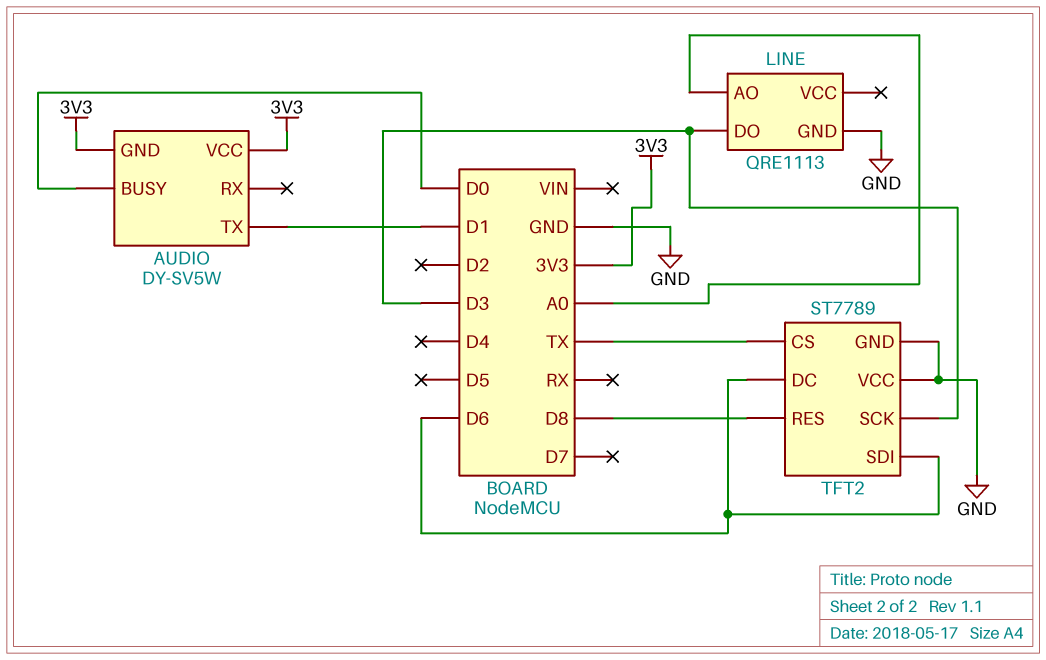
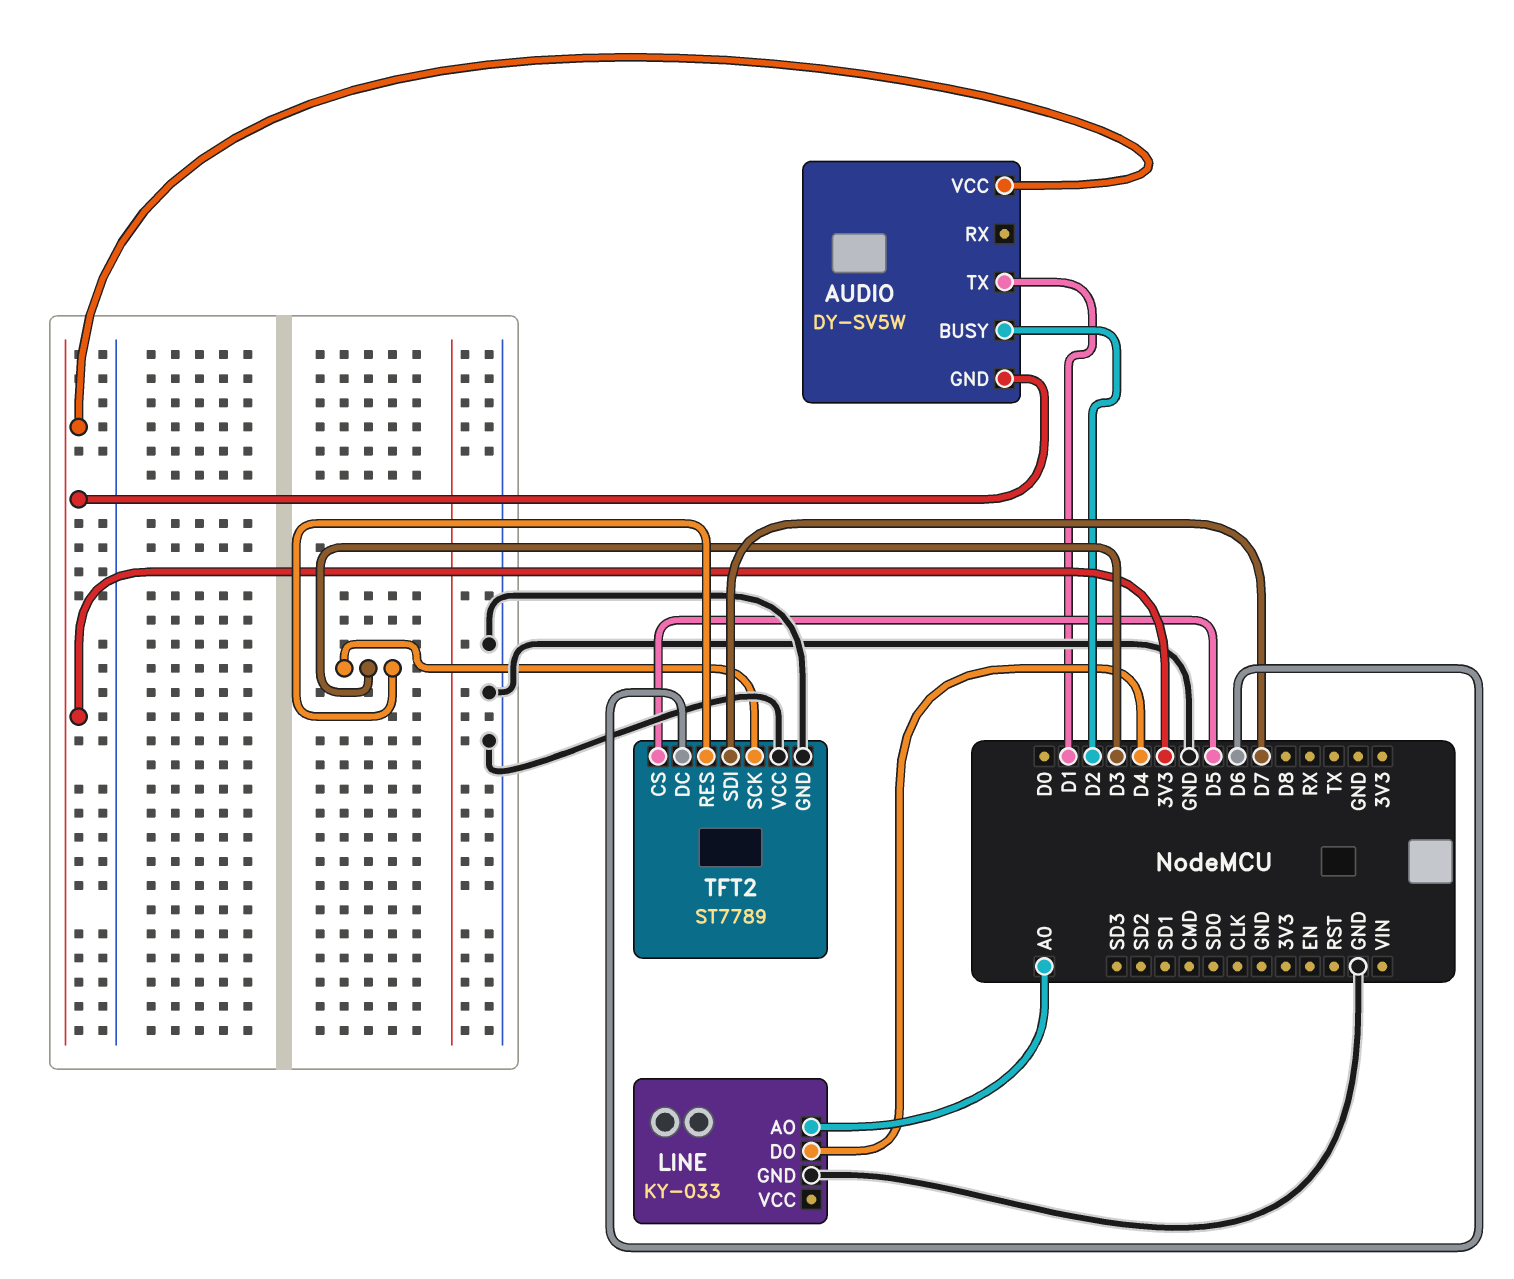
AUDIO pin BUSY: D0 -> D2
LINE: QRE1113 -> KY-033
LINE pin DO: D3 -> D4
TFT2 pin CS: TX -> D5
TFT2 pin RES: D8 -> D3
TFT2 pin SDI: D6 -> D7

